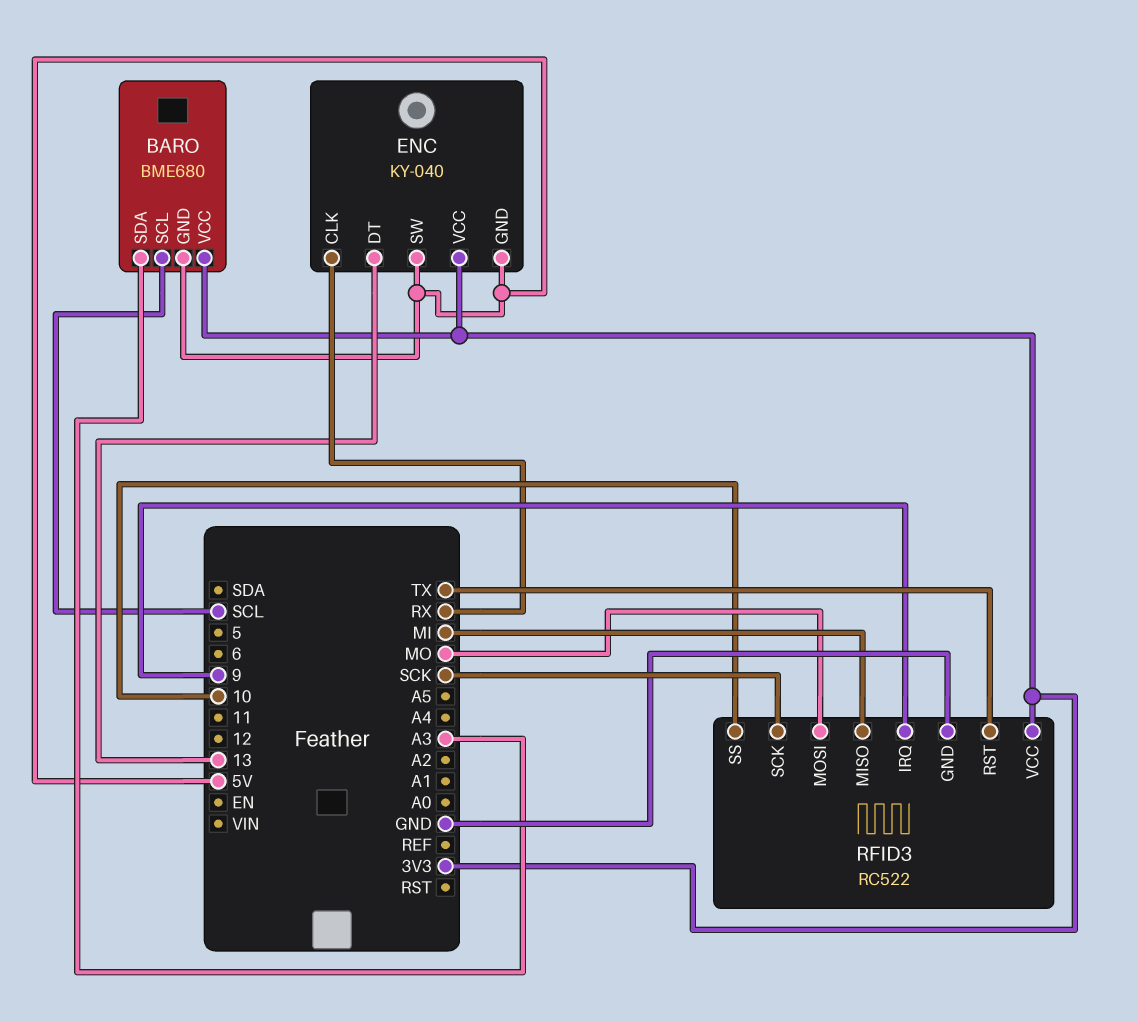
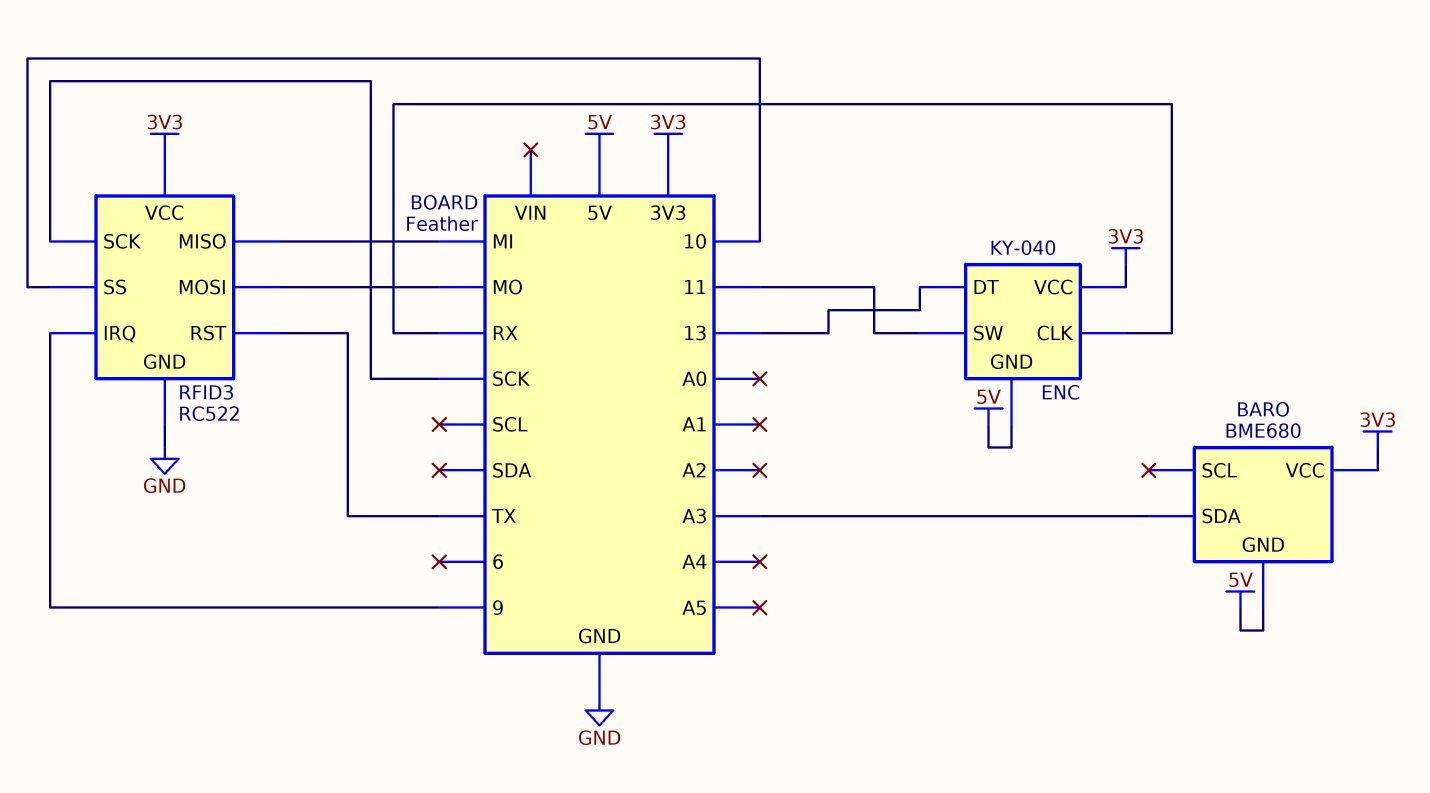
BARO pin SCL: SCL -> none
ENC pin SW: 5V -> 11

